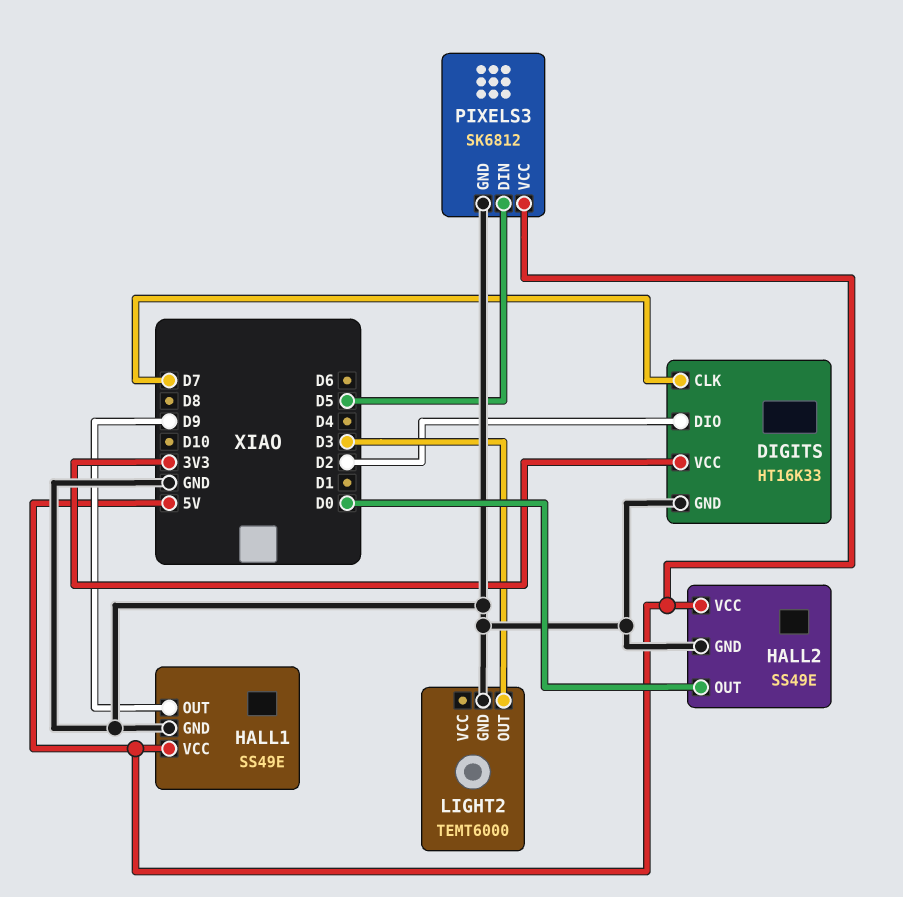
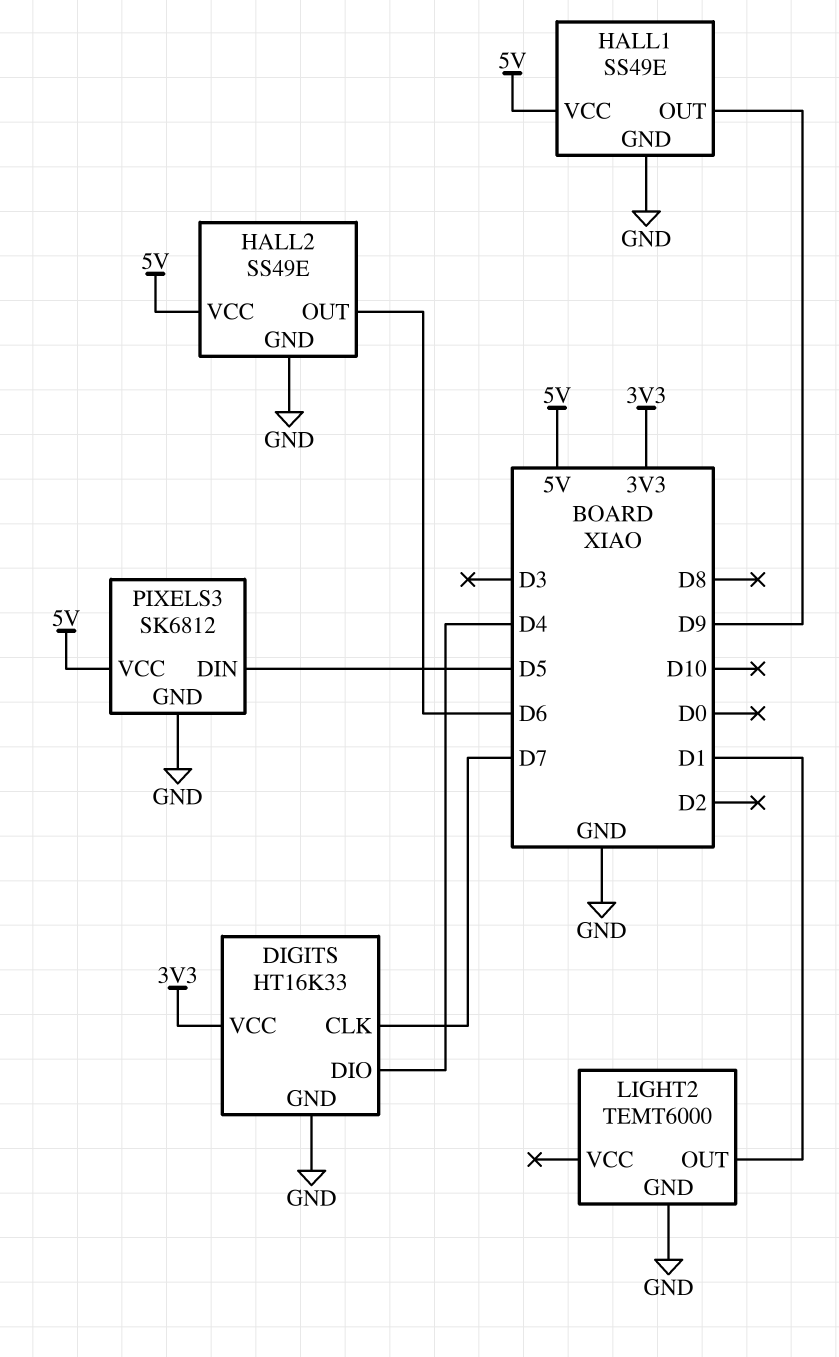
DIGITS pin DIO: D2 -> D4
HALL2 pin OUT: D0 -> D6
LIGHT2 pin OUT: D3 -> D1

